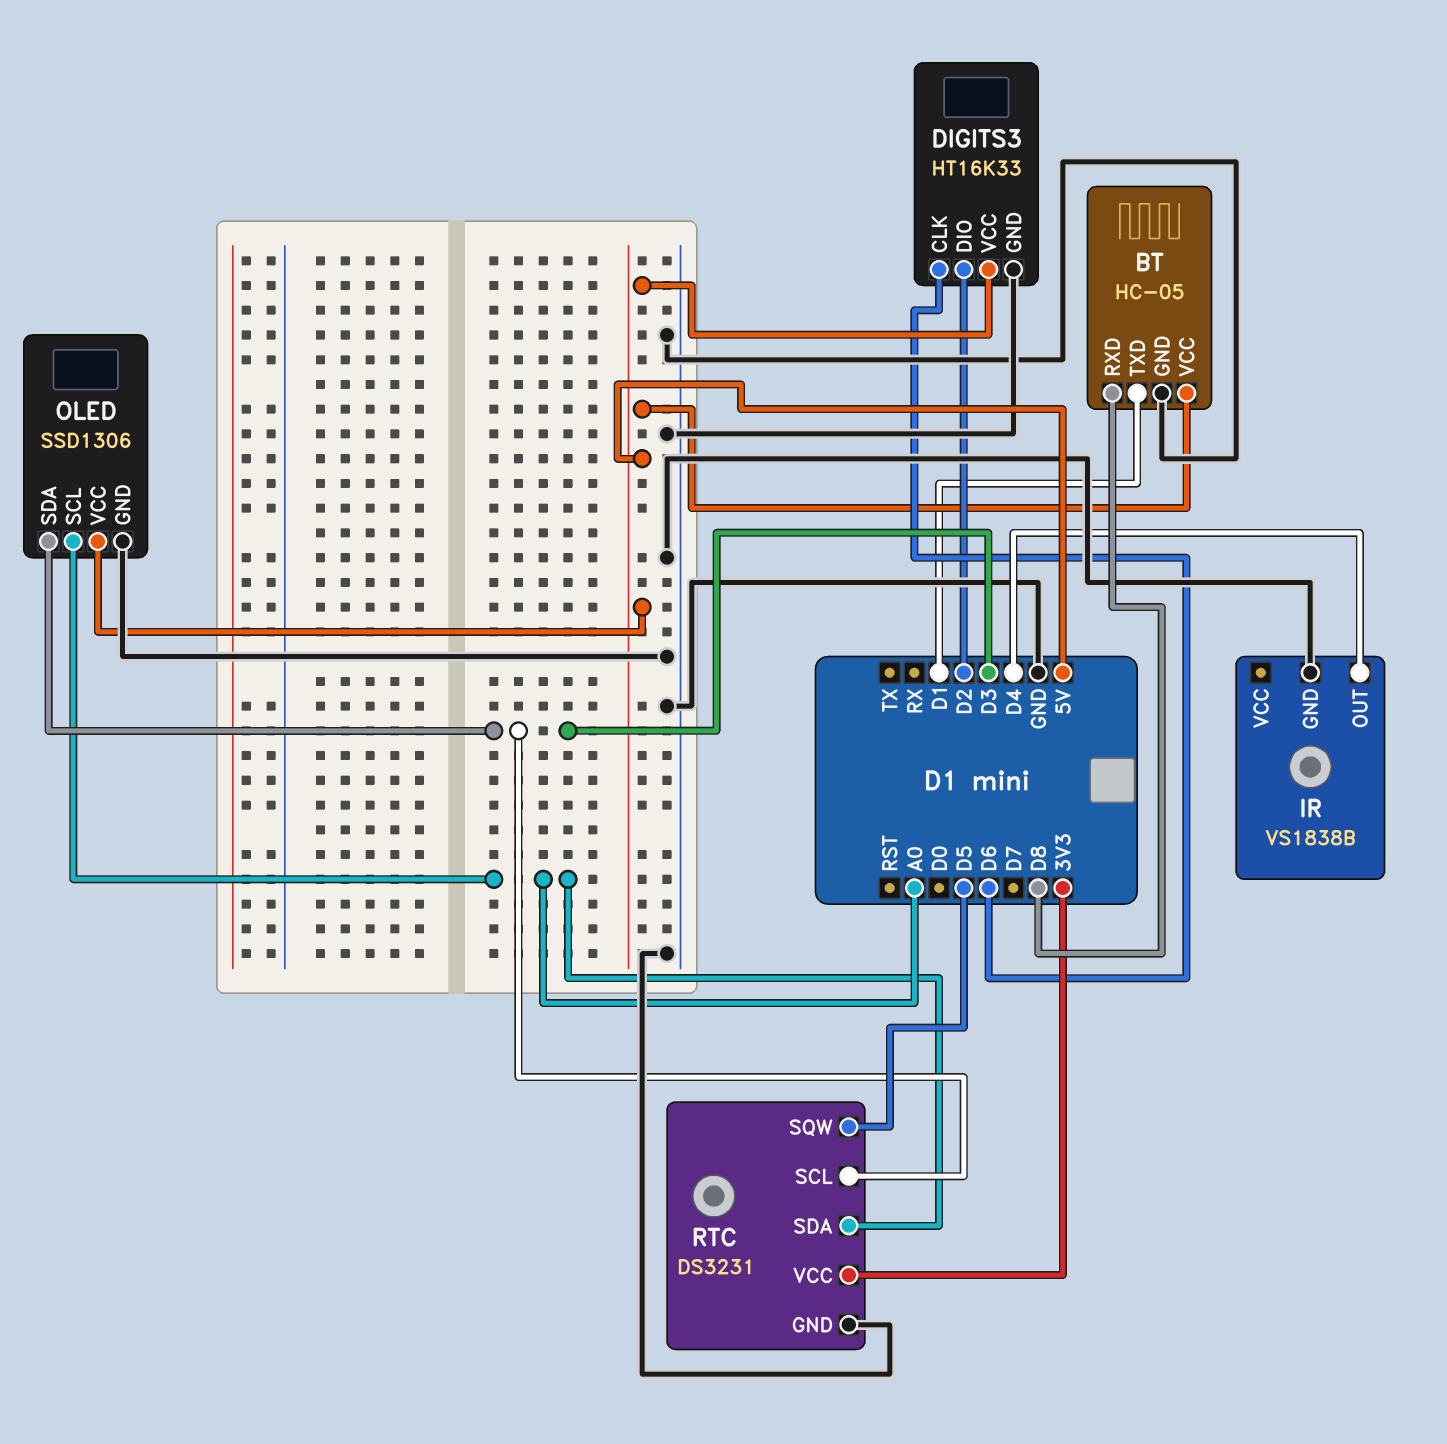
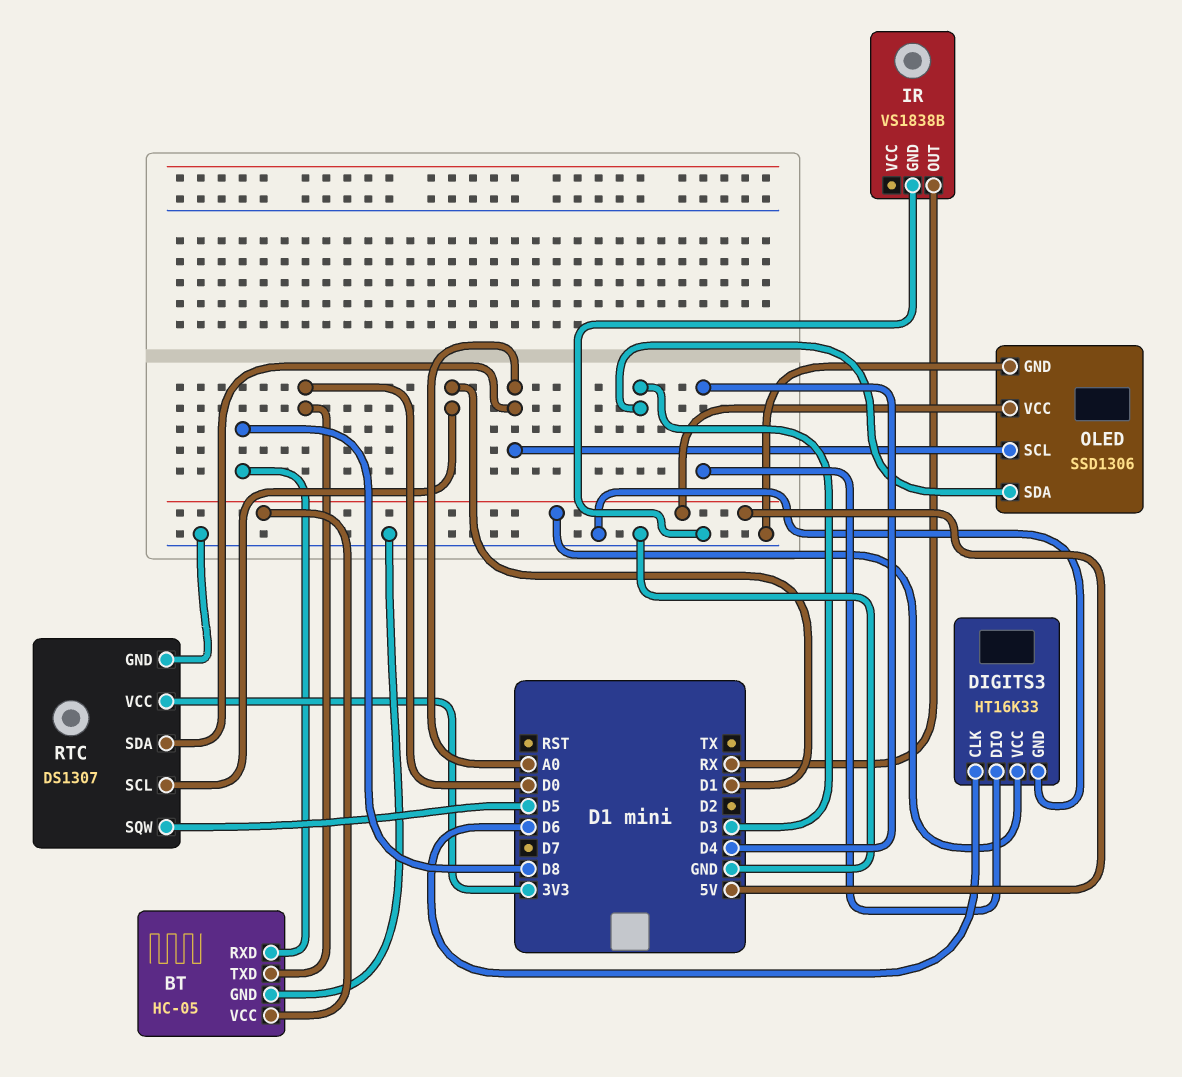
BT pin TXD: D1 -> D0
DIGITS3 pin DIO: D2 -> D4
IR pin OUT: D4 -> RX
RTC: DS3231 -> DS1307
RTC pin SCL: D3 -> D1

